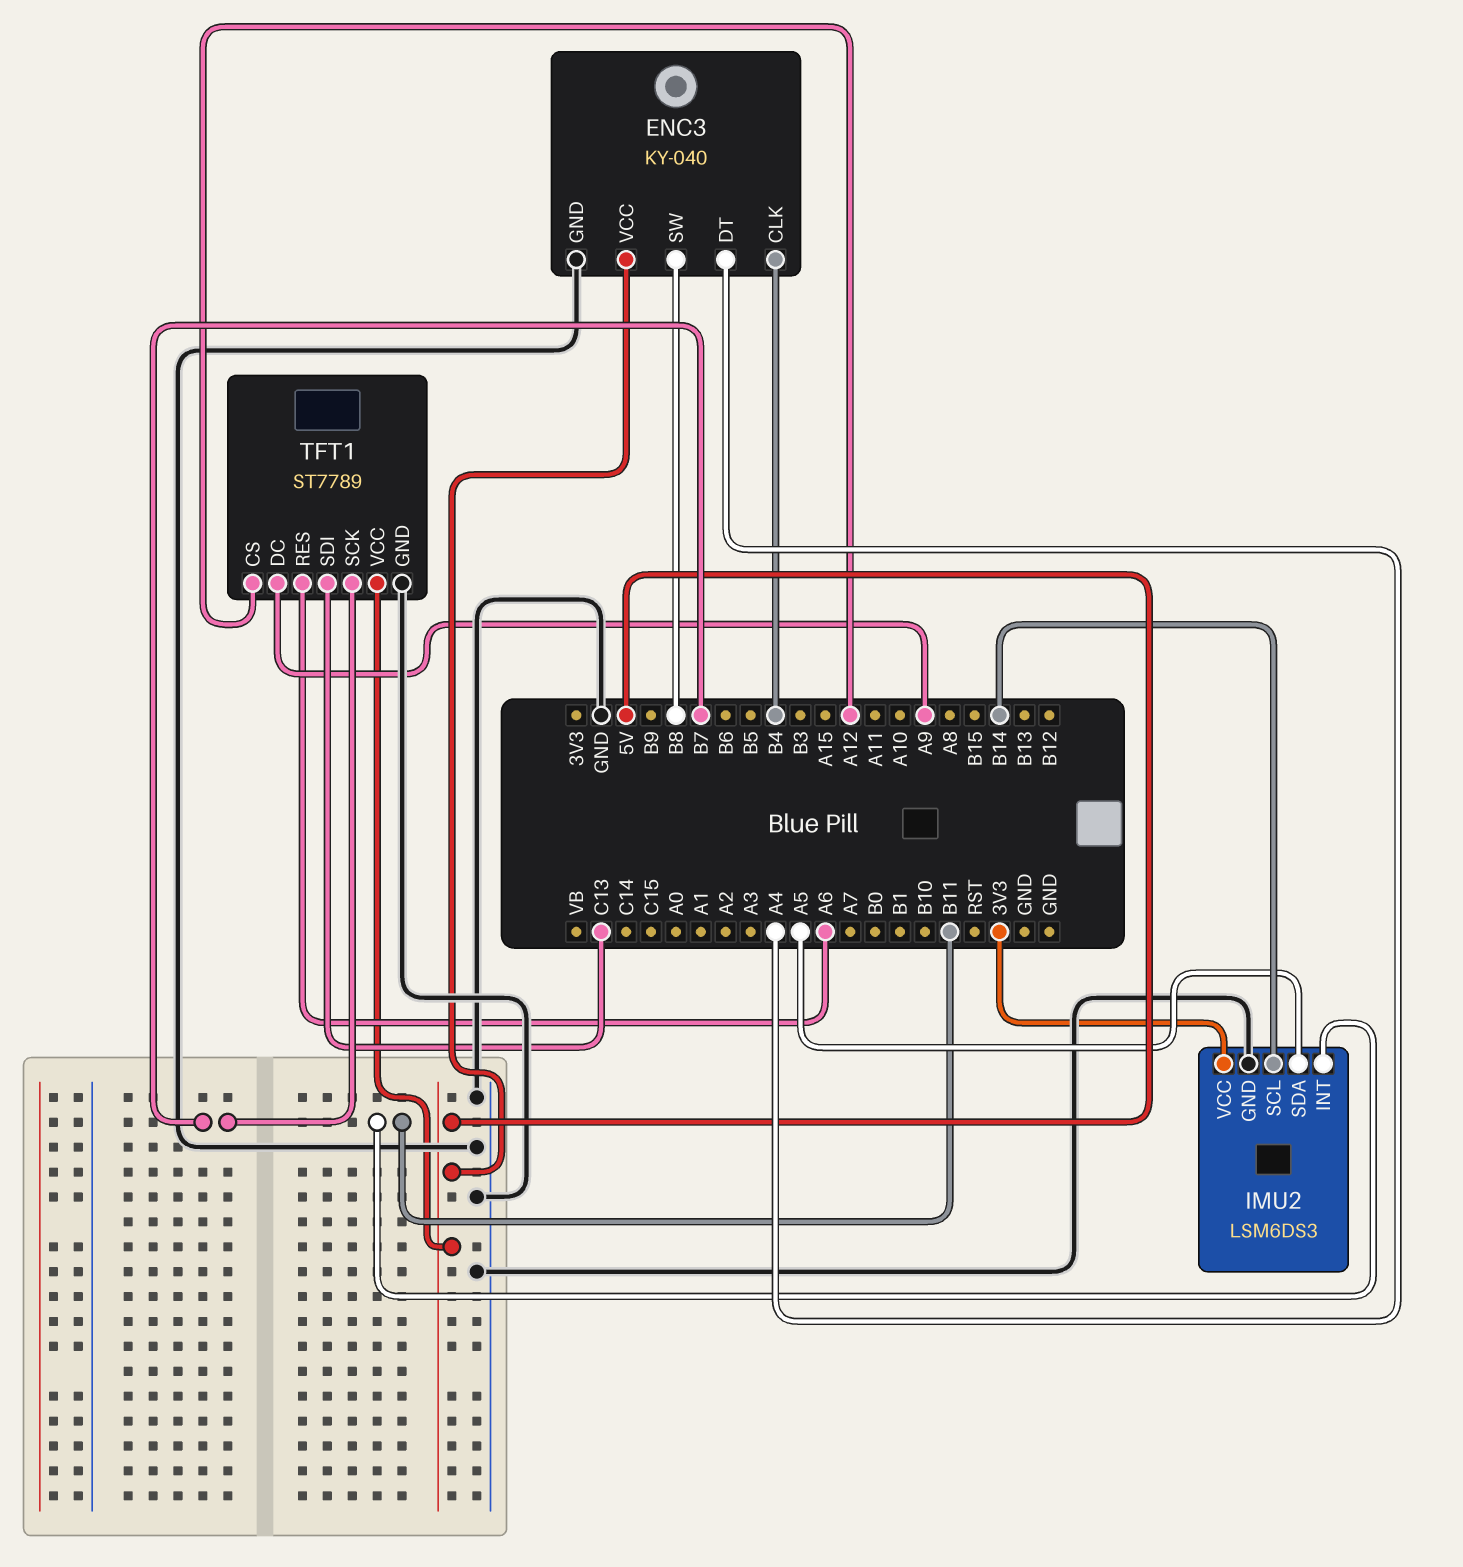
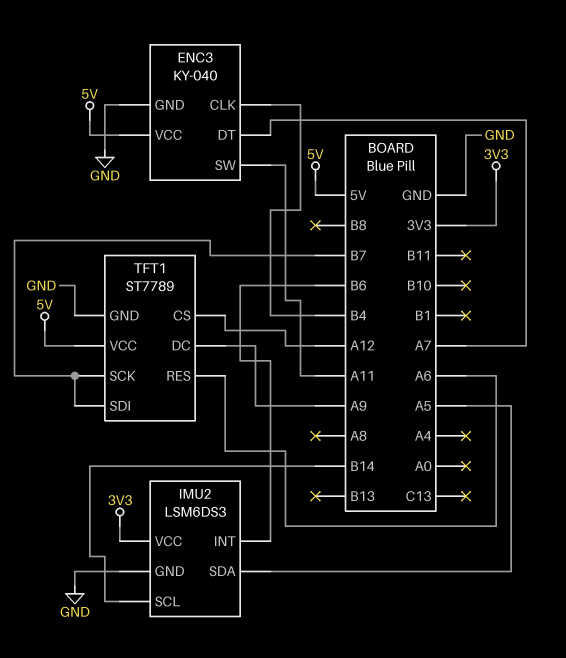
ENC3 pin DT: A4 -> A7
ENC3 pin SW: B8 -> A11
IMU2 pin INT: B11 -> B6
TFT1 pin SDI: C13 -> B7

